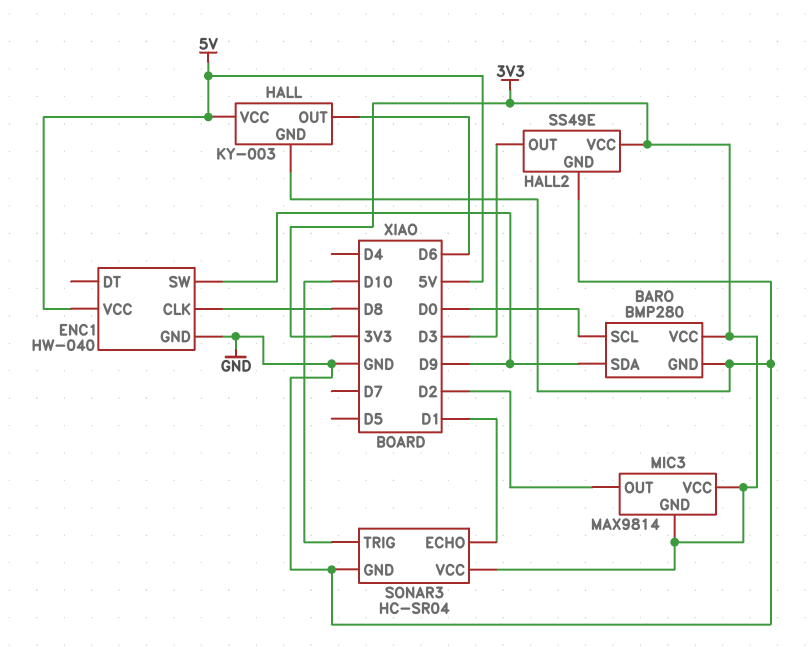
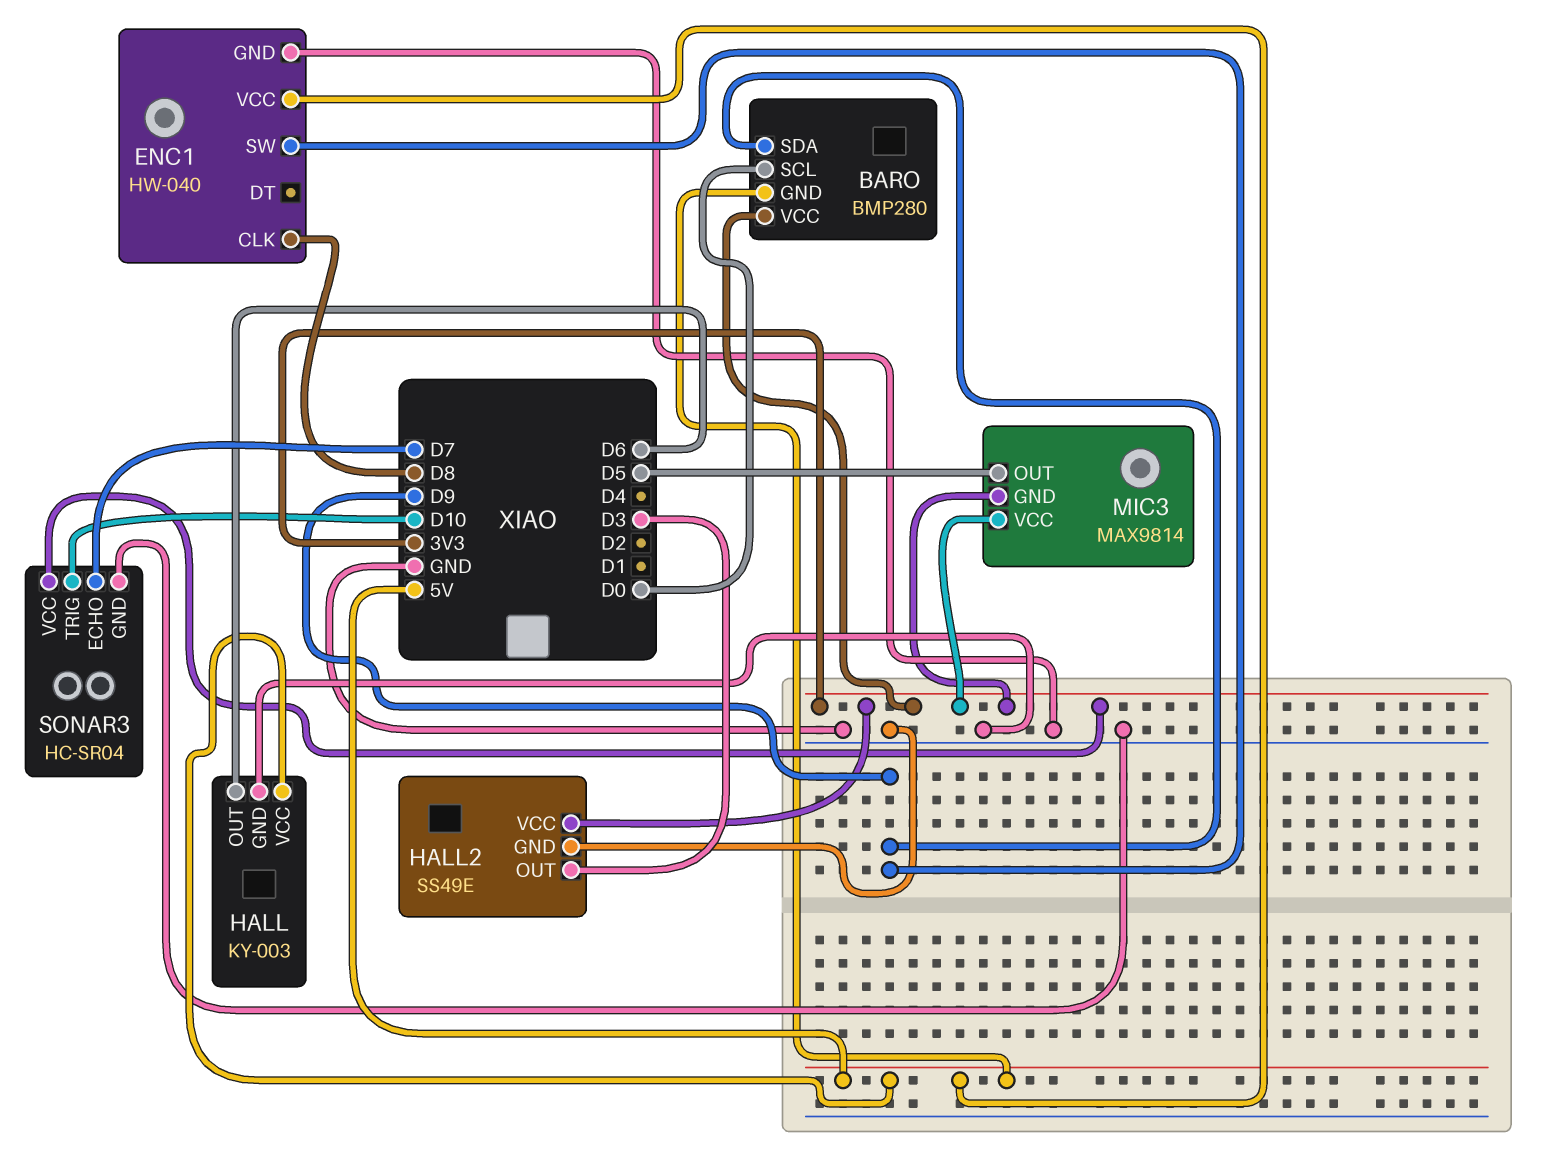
BARO pin GND: GND -> 5V
MIC3 pin OUT: D2 -> D5
SONAR3 pin ECHO: D1 -> D7

